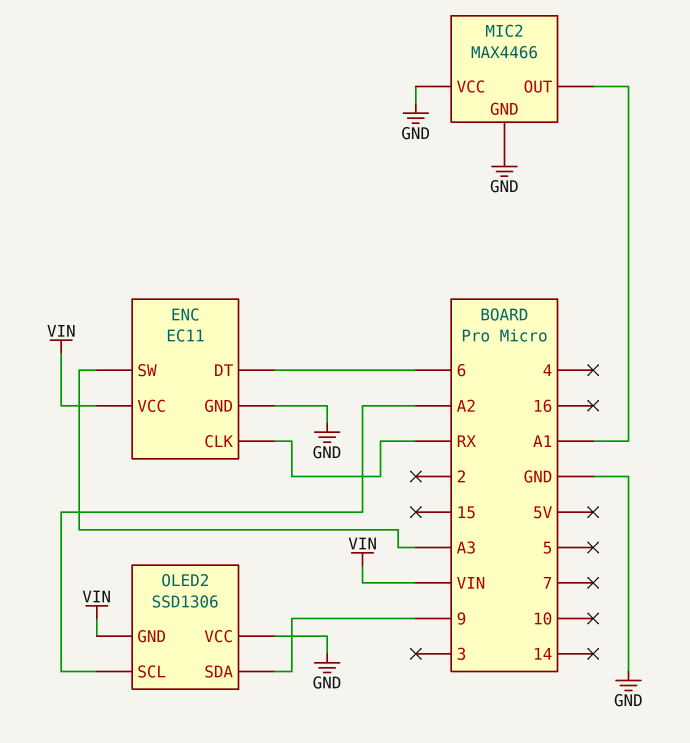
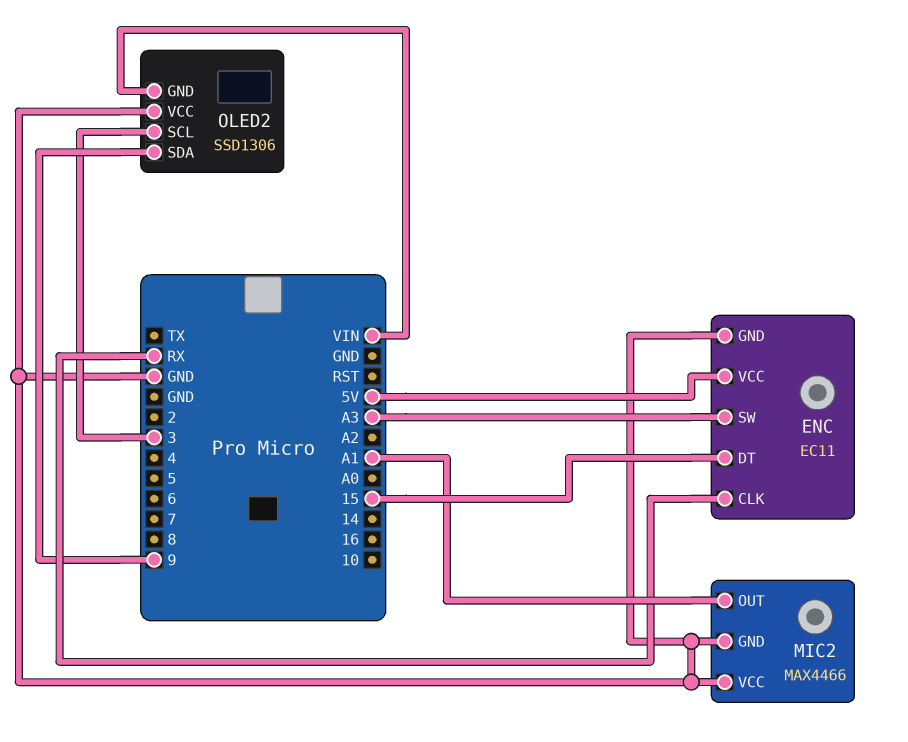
ENC pin DT: 6 -> 15
ENC pin VCC: VIN -> 5V
OLED2 pin SCL: A2 -> 3

